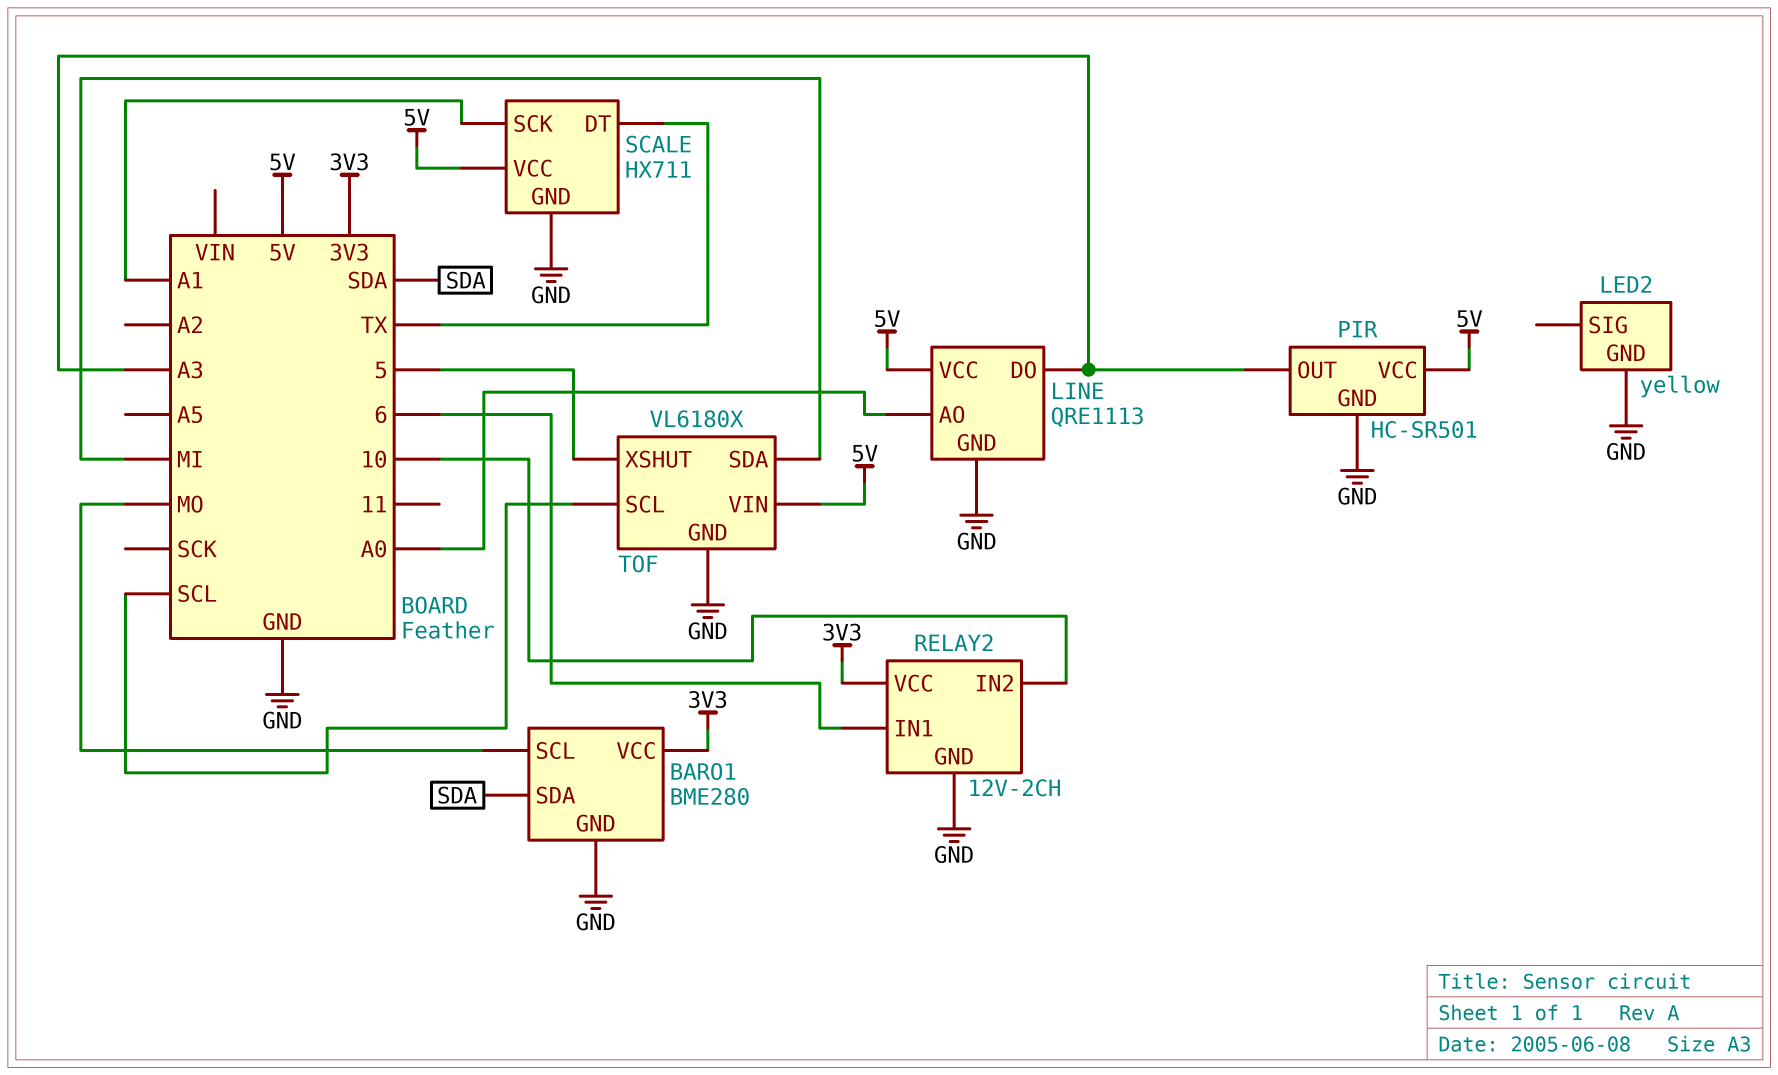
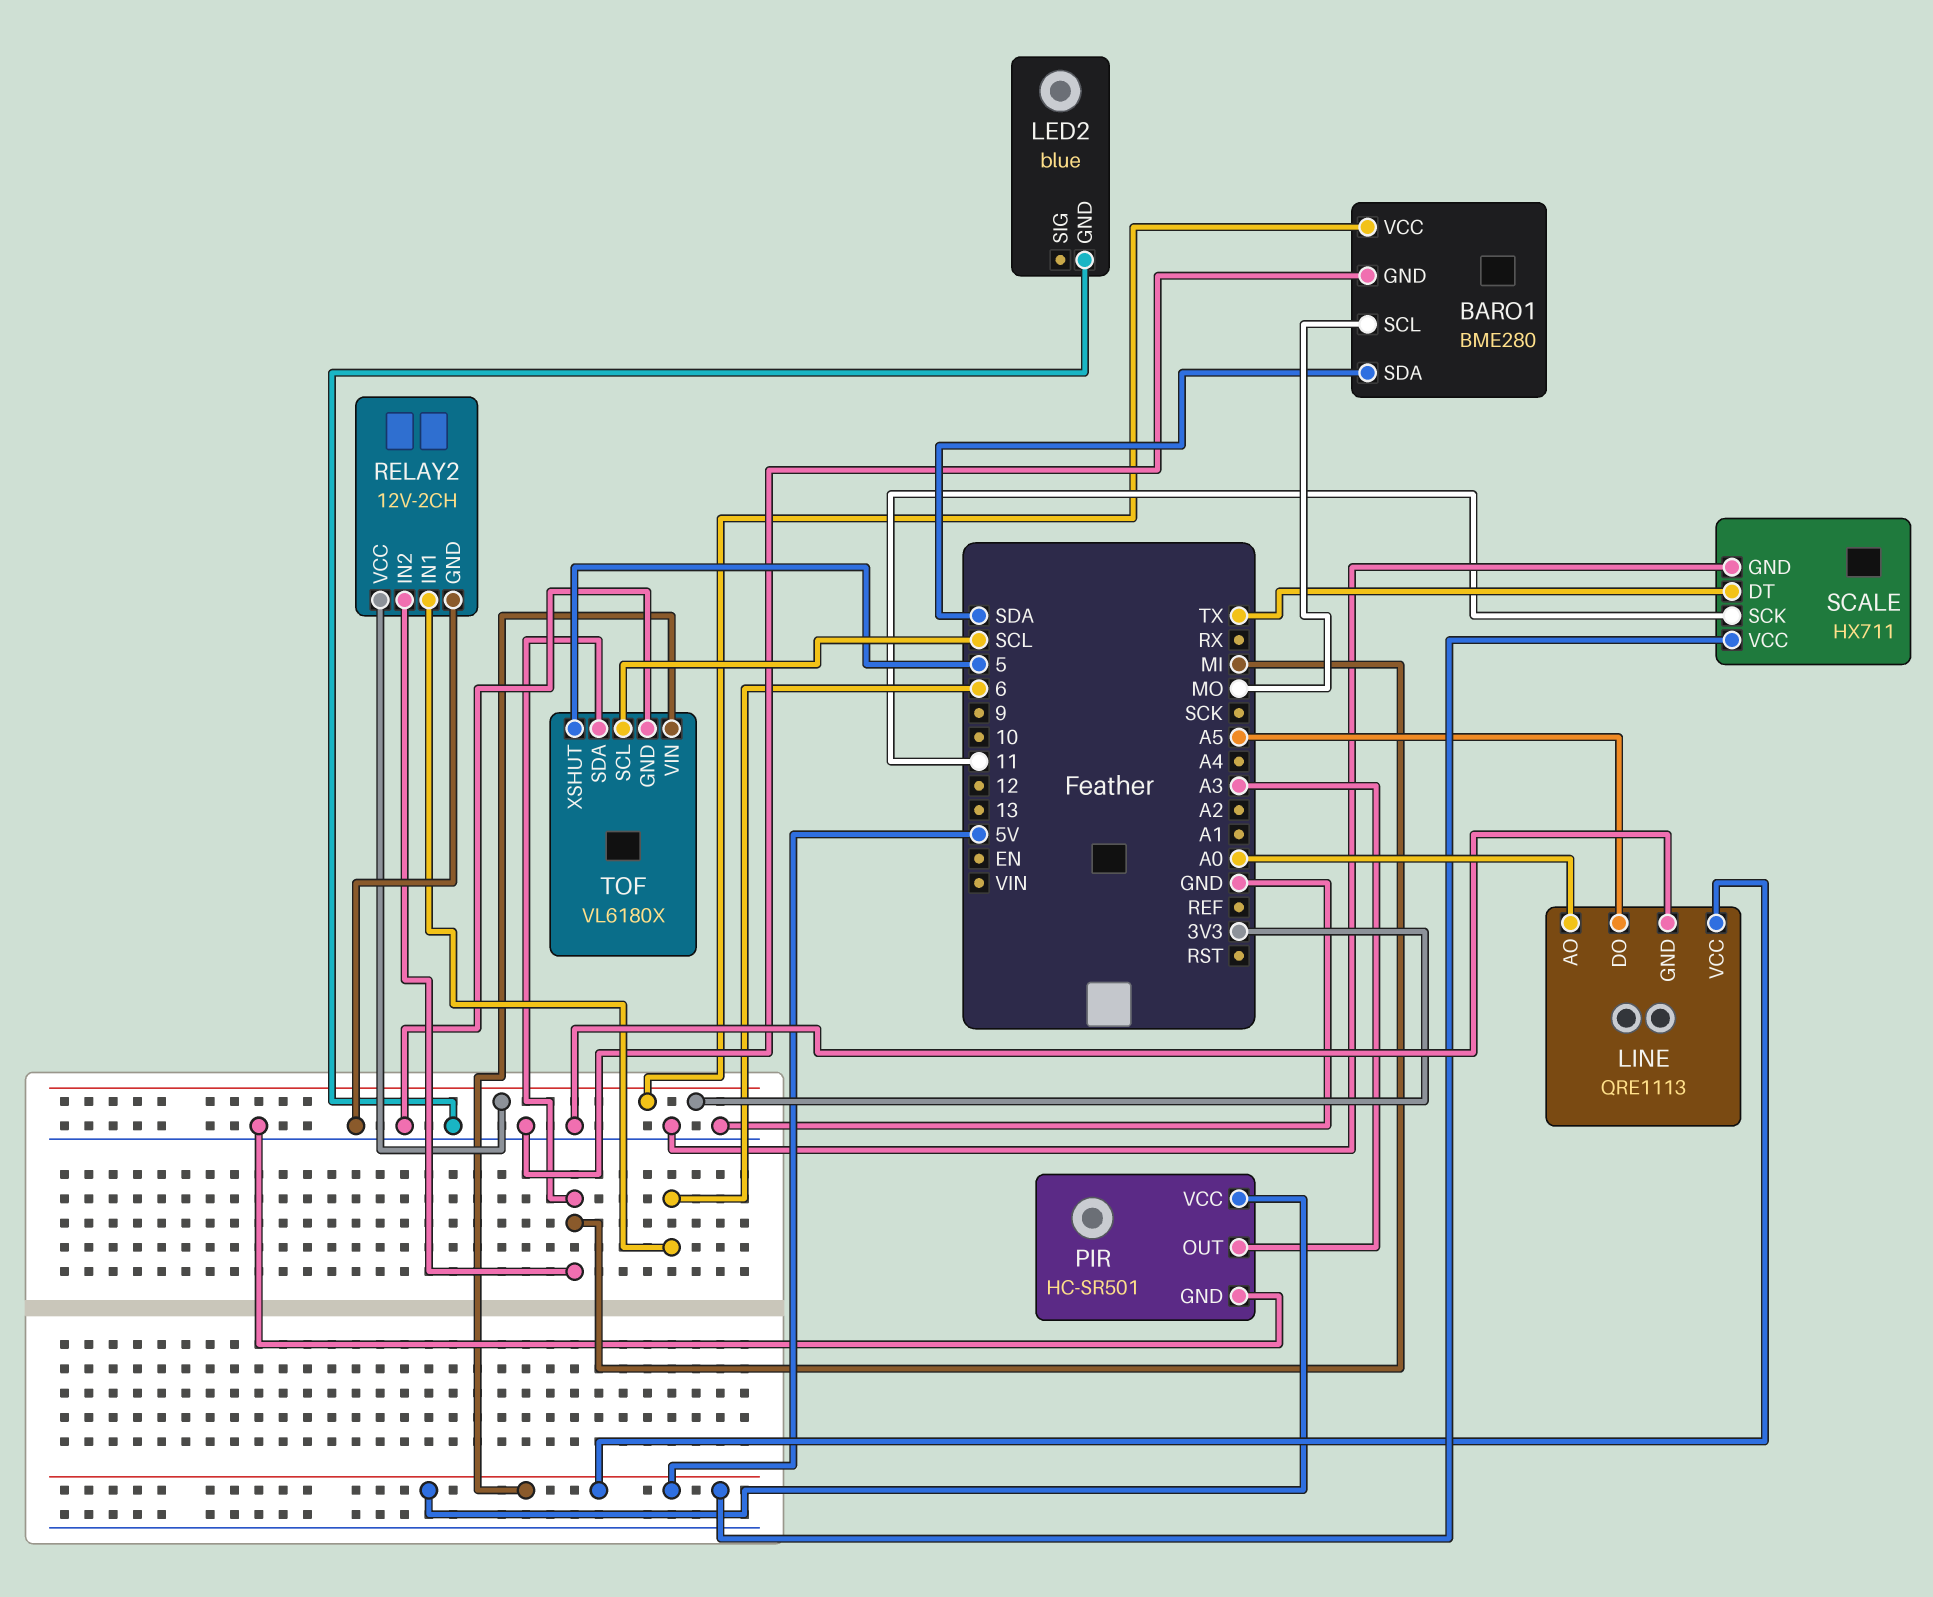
LED2: yellow -> blue
LINE pin DO: A3 -> A5
RELAY2 pin IN2: 10 -> MI
SCALE pin SCK: A1 -> 11

